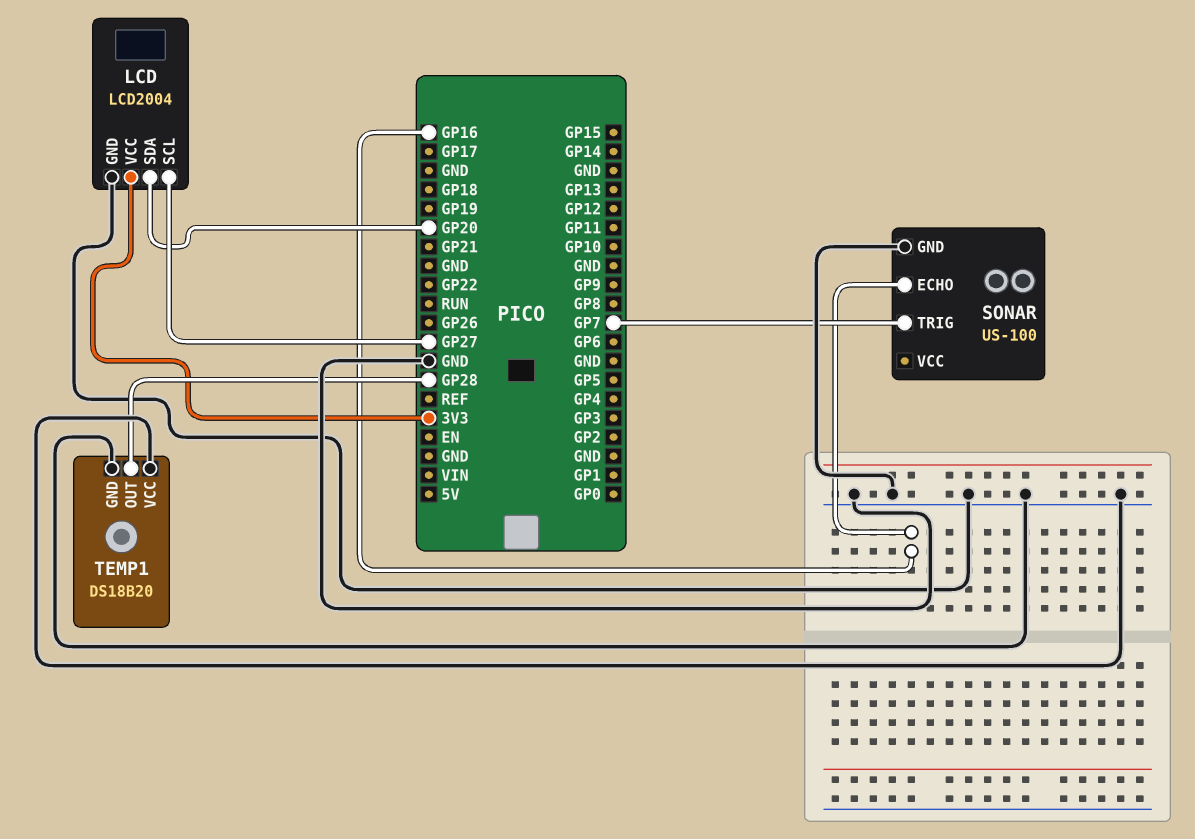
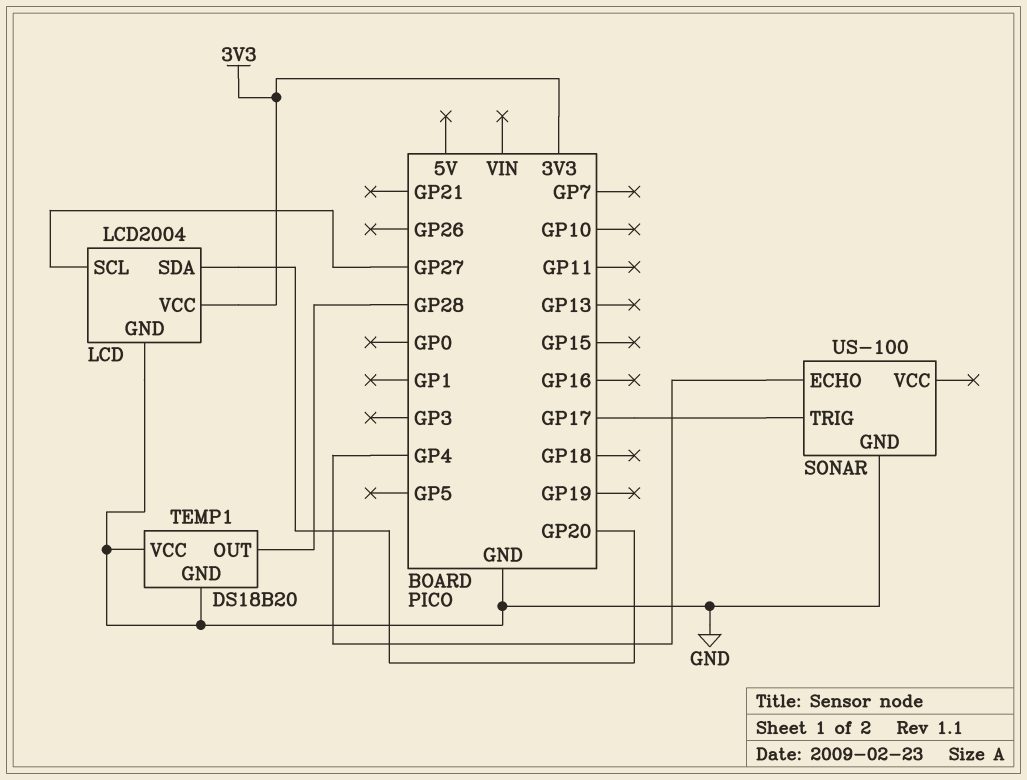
SONAR pin ECHO: GP16 -> GP4
SONAR pin TRIG: GP7 -> GP17

